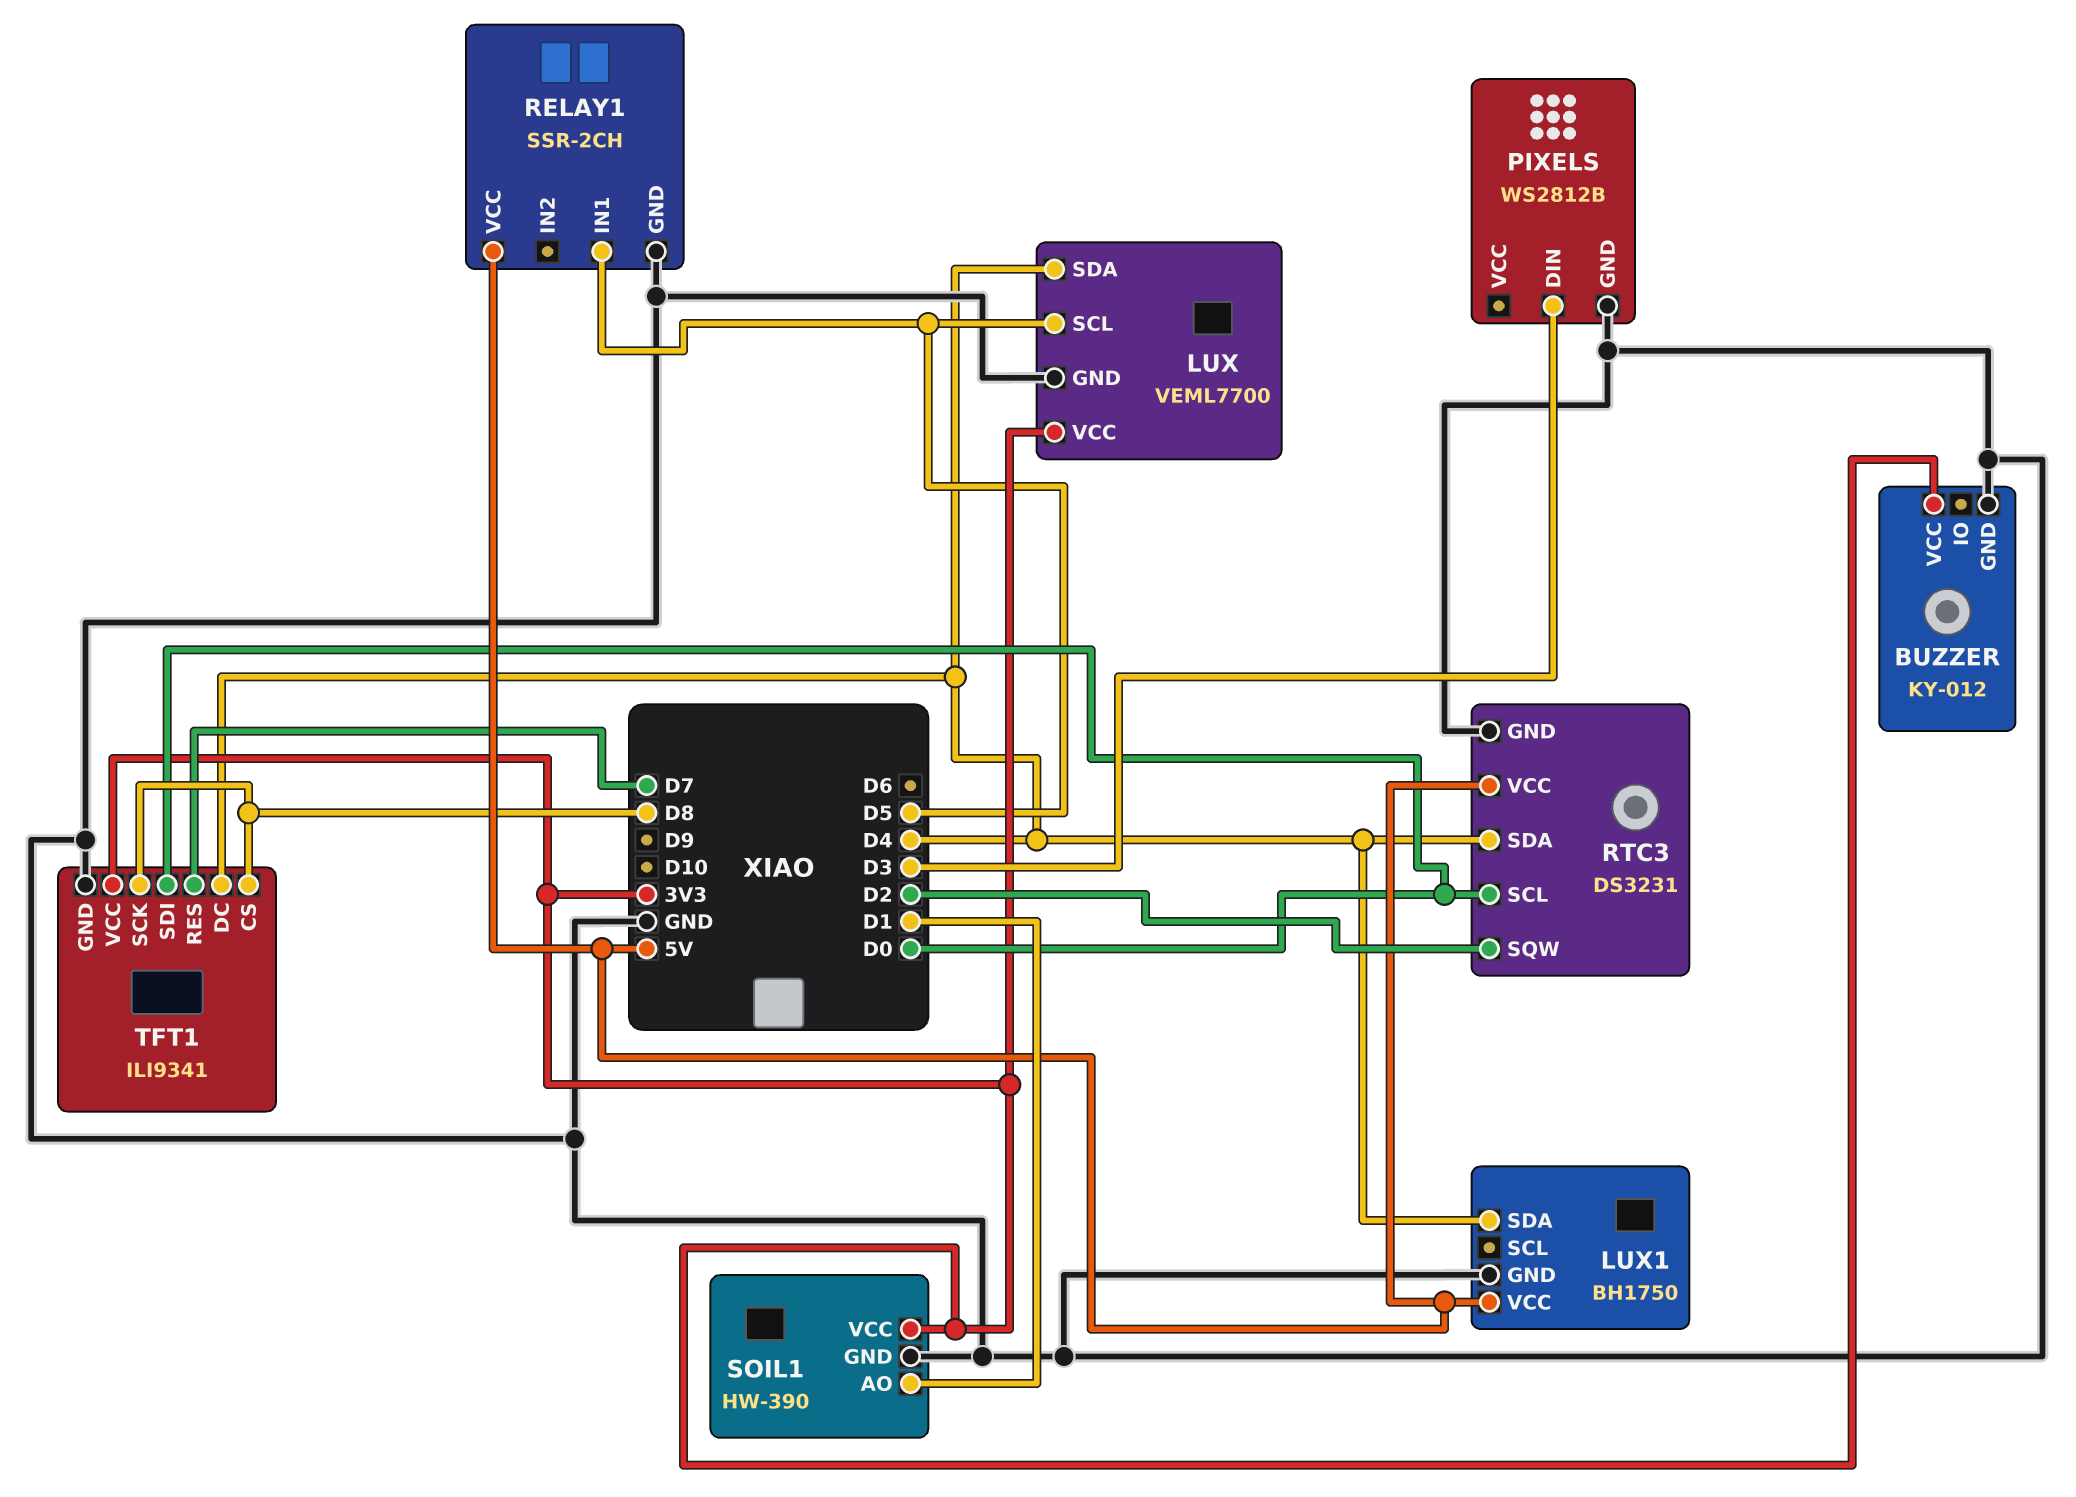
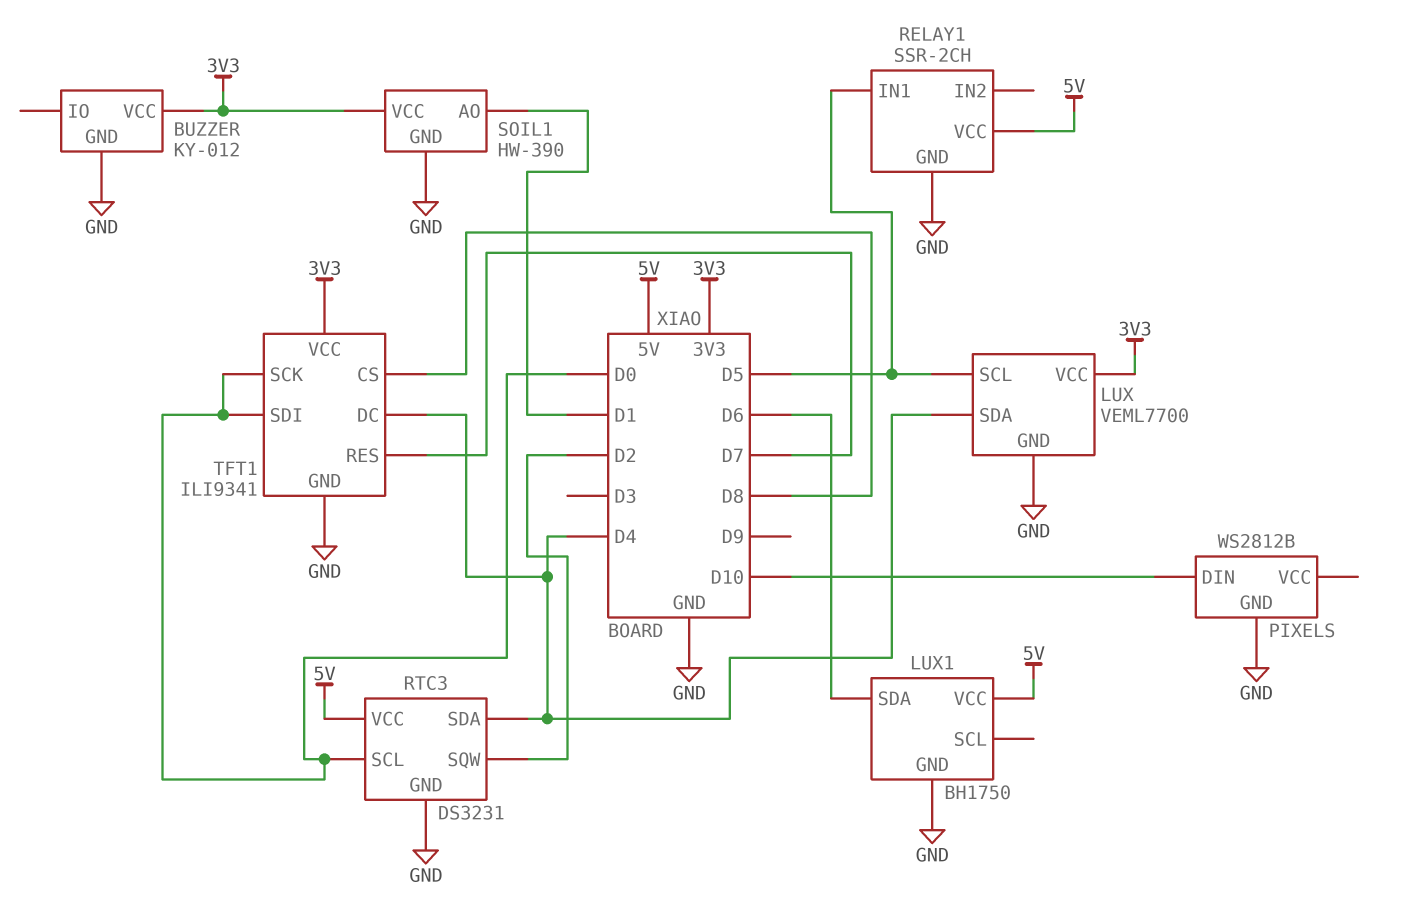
LUX1 pin SDA: D4 -> D6
PIXELS pin DIN: D3 -> D10
TFT1 pin SCK: D8 -> D0

